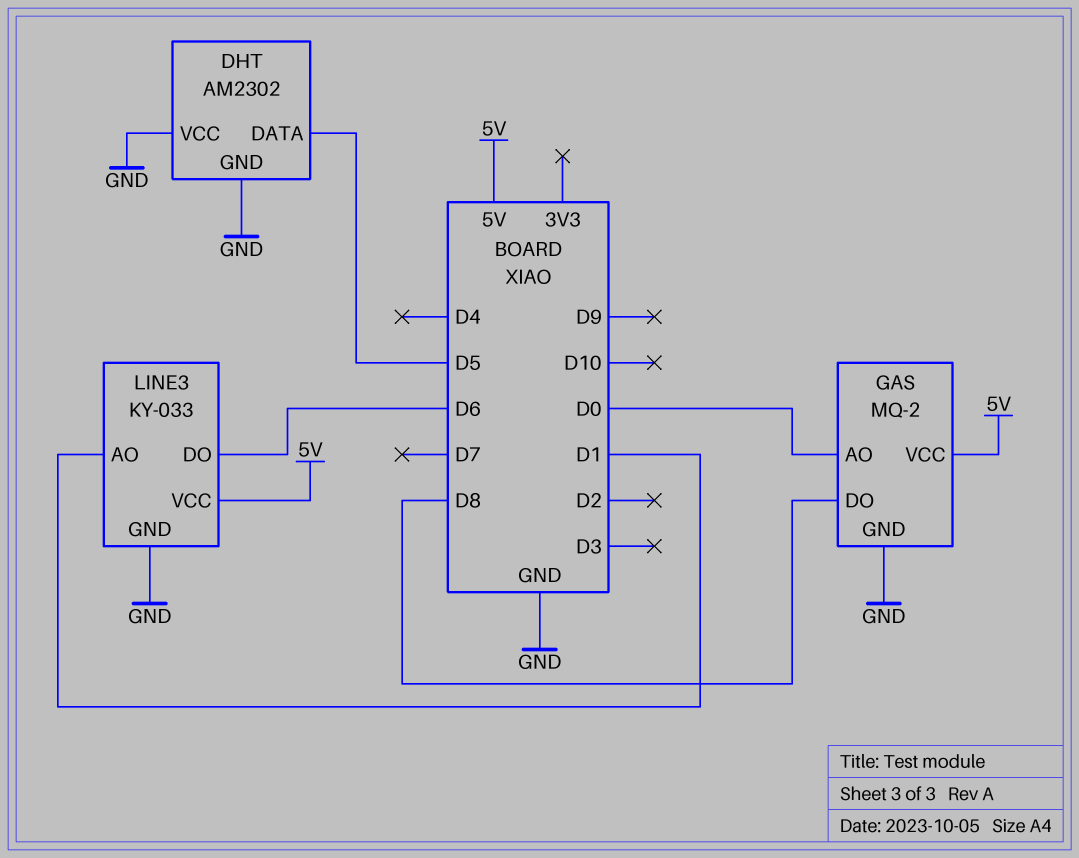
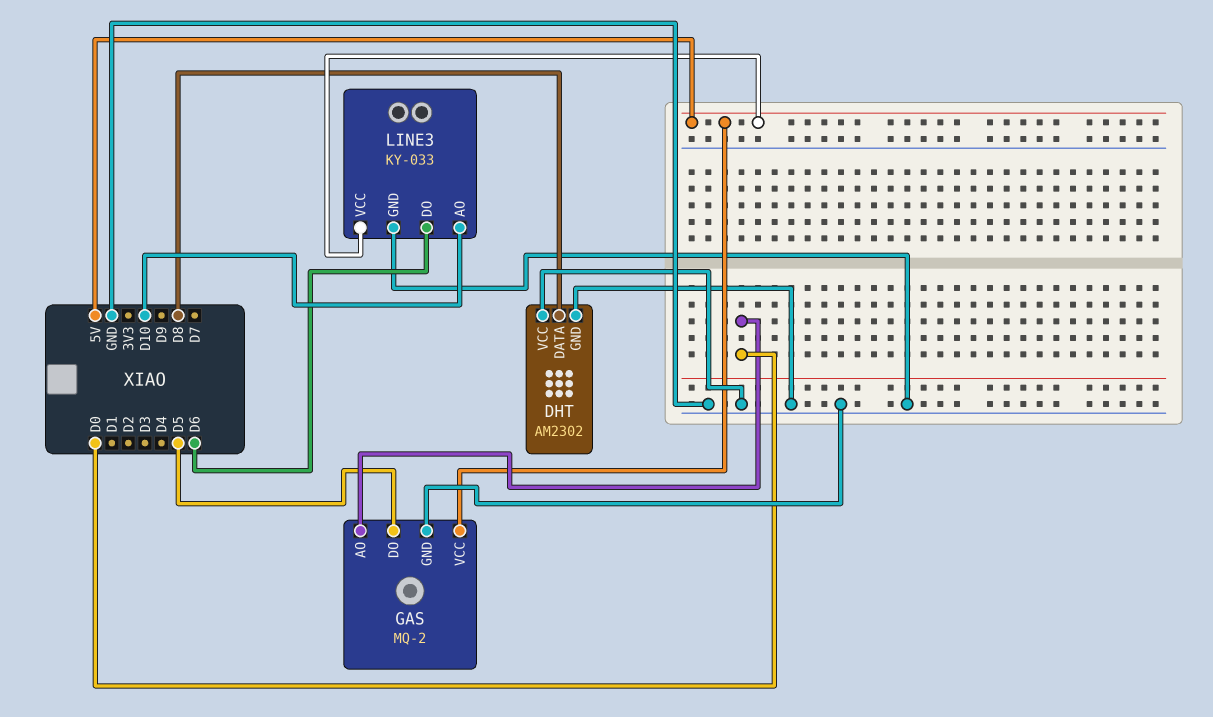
DHT pin DATA: D5 -> D8
GAS pin DO: D8 -> D5
LINE3 pin AO: D1 -> D10

